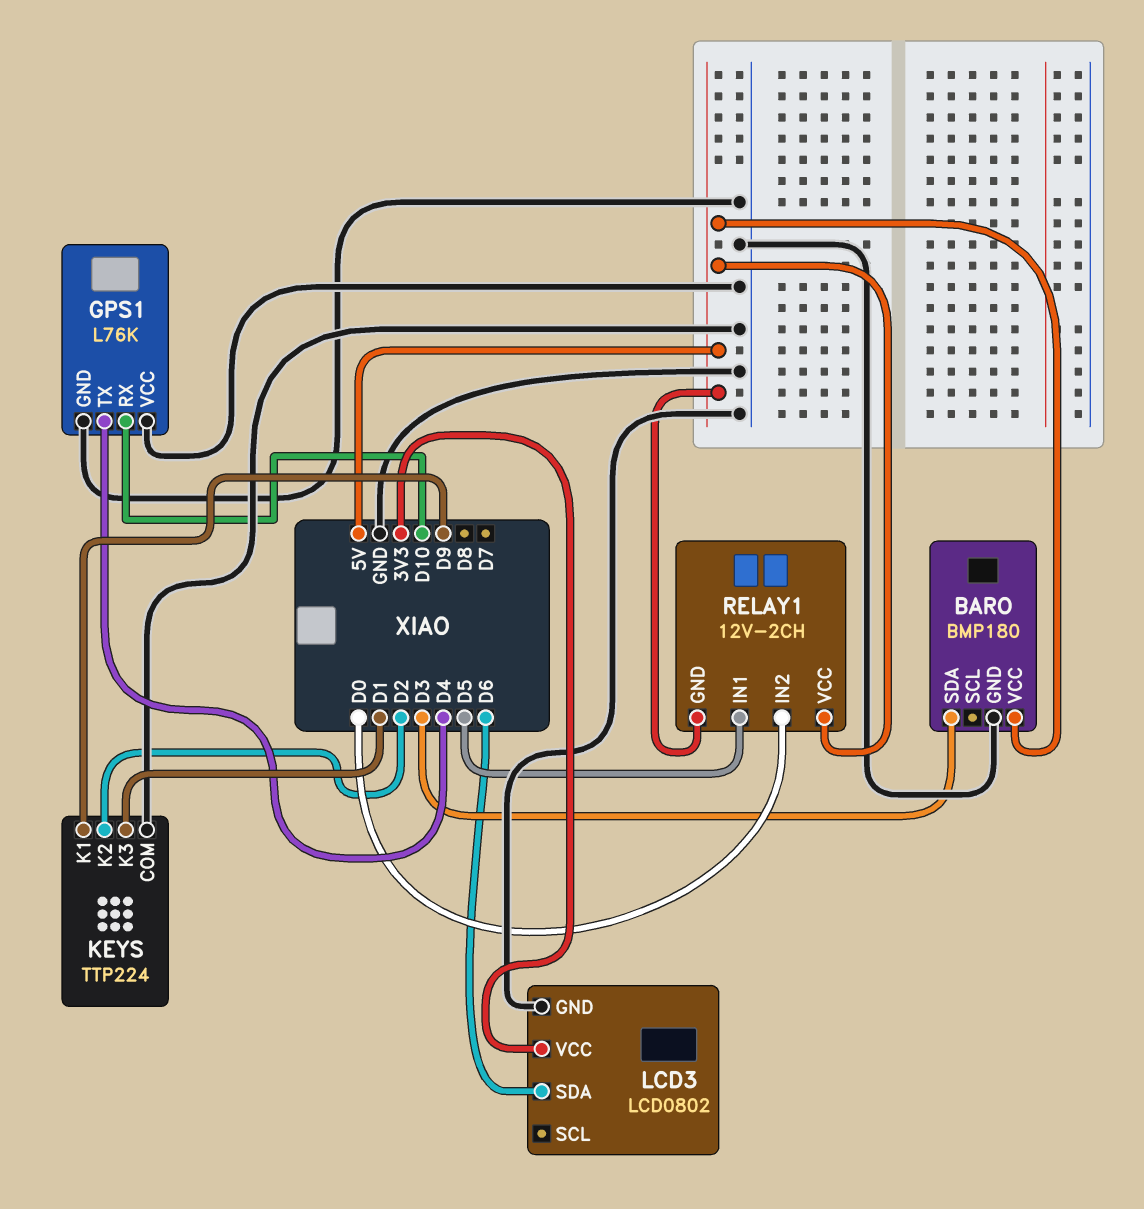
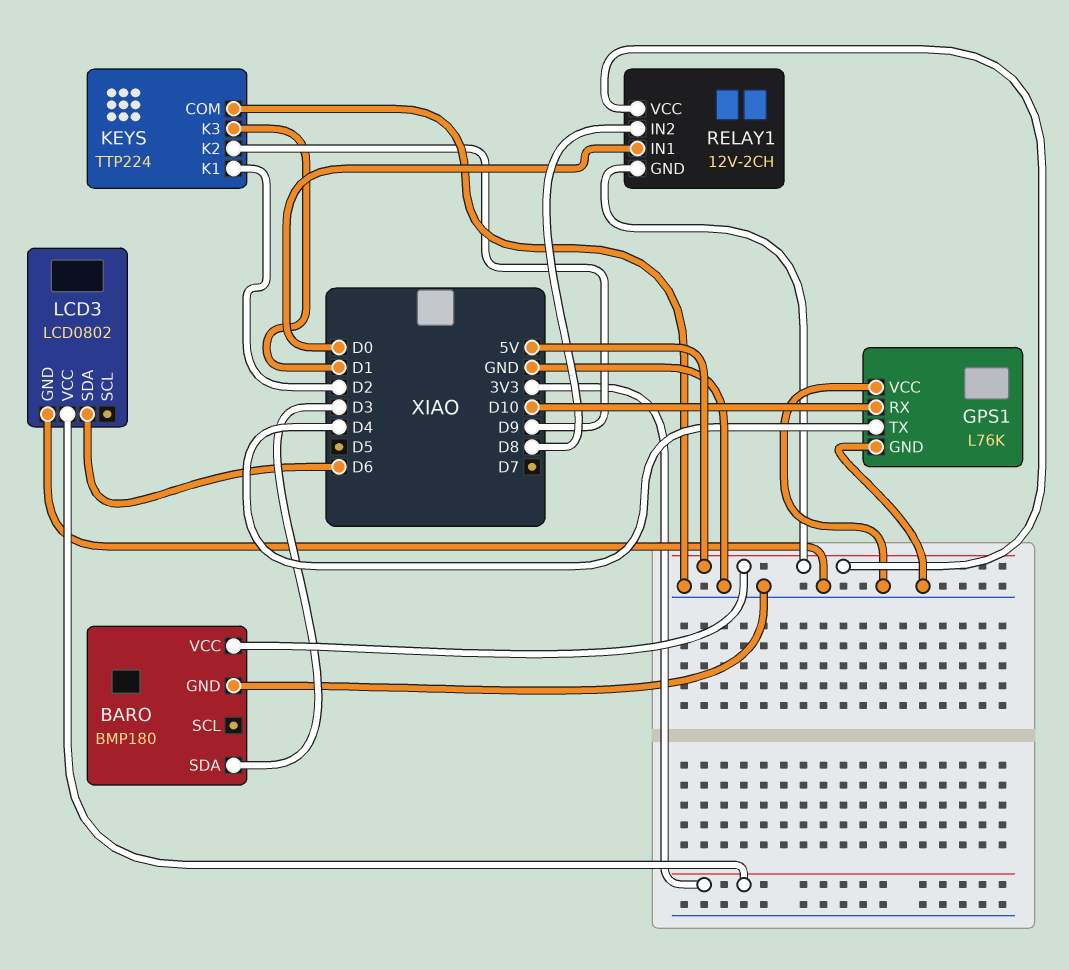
KEYS pin K1: D9 -> D2
KEYS pin K2: D2 -> D9
RELAY1 pin IN1: D5 -> D0
RELAY1 pin IN2: D0 -> D8

